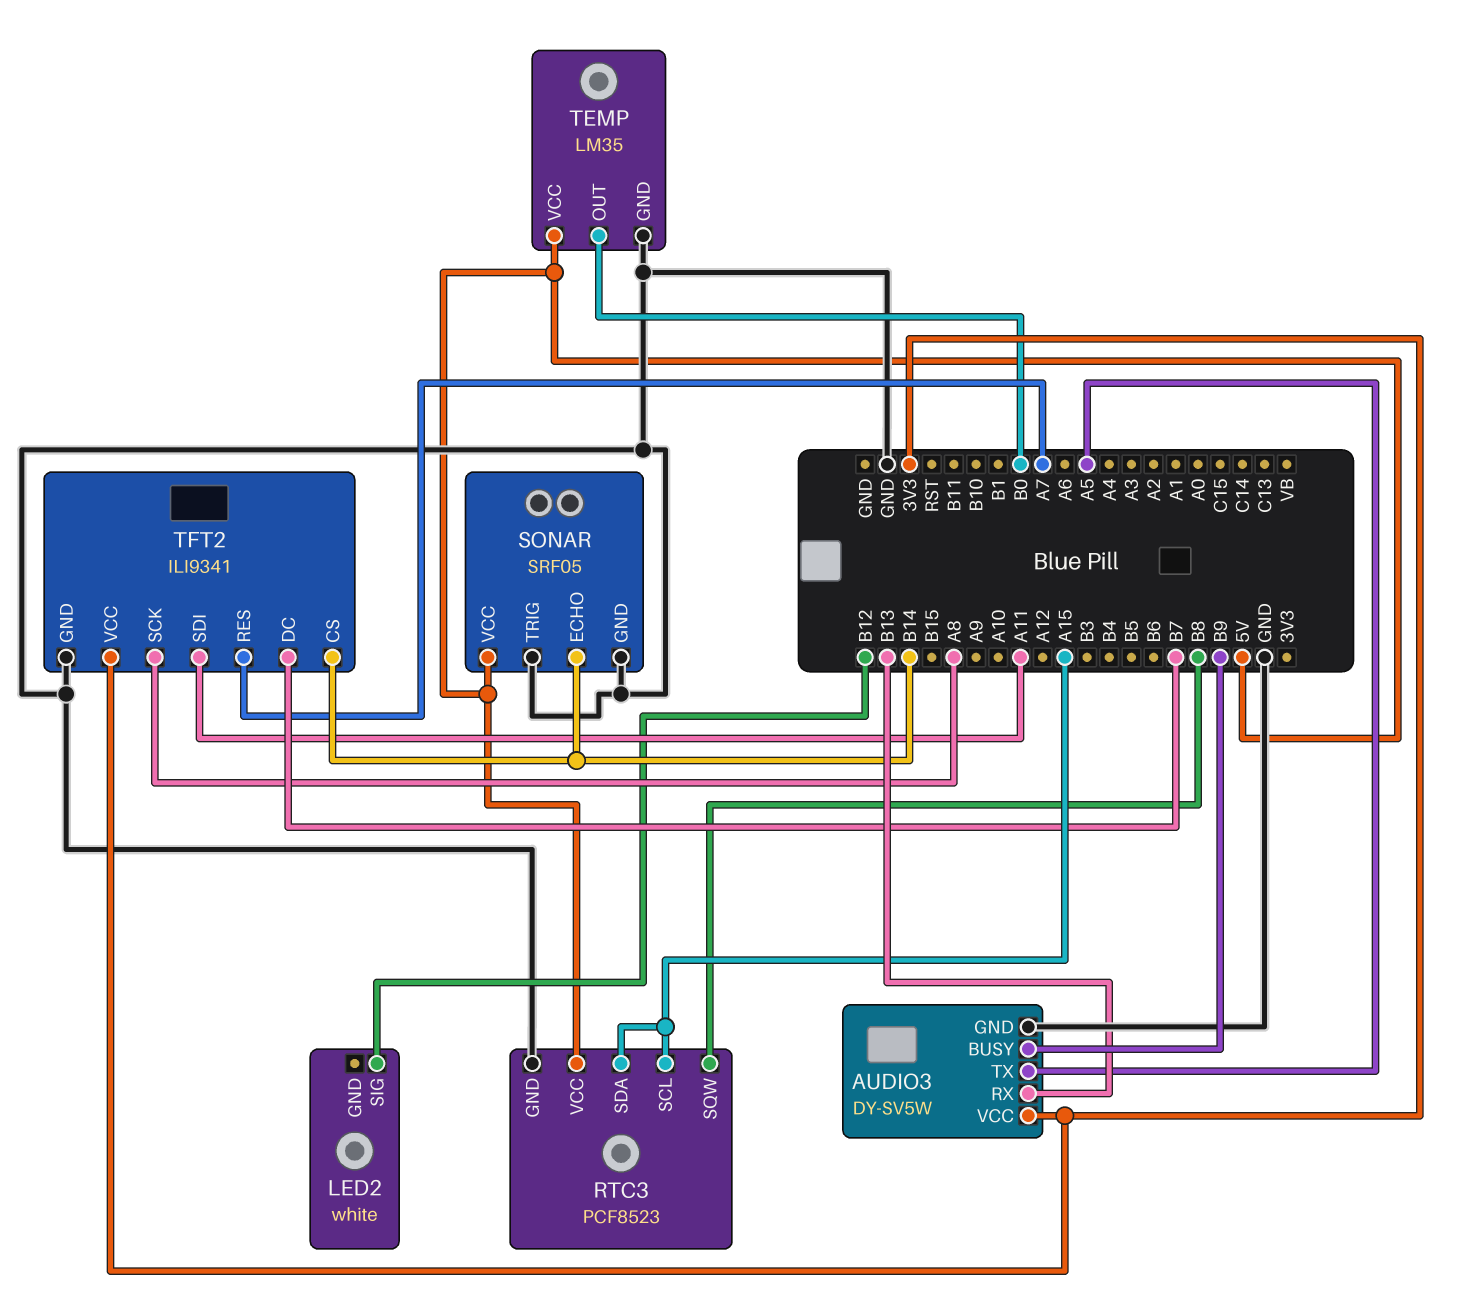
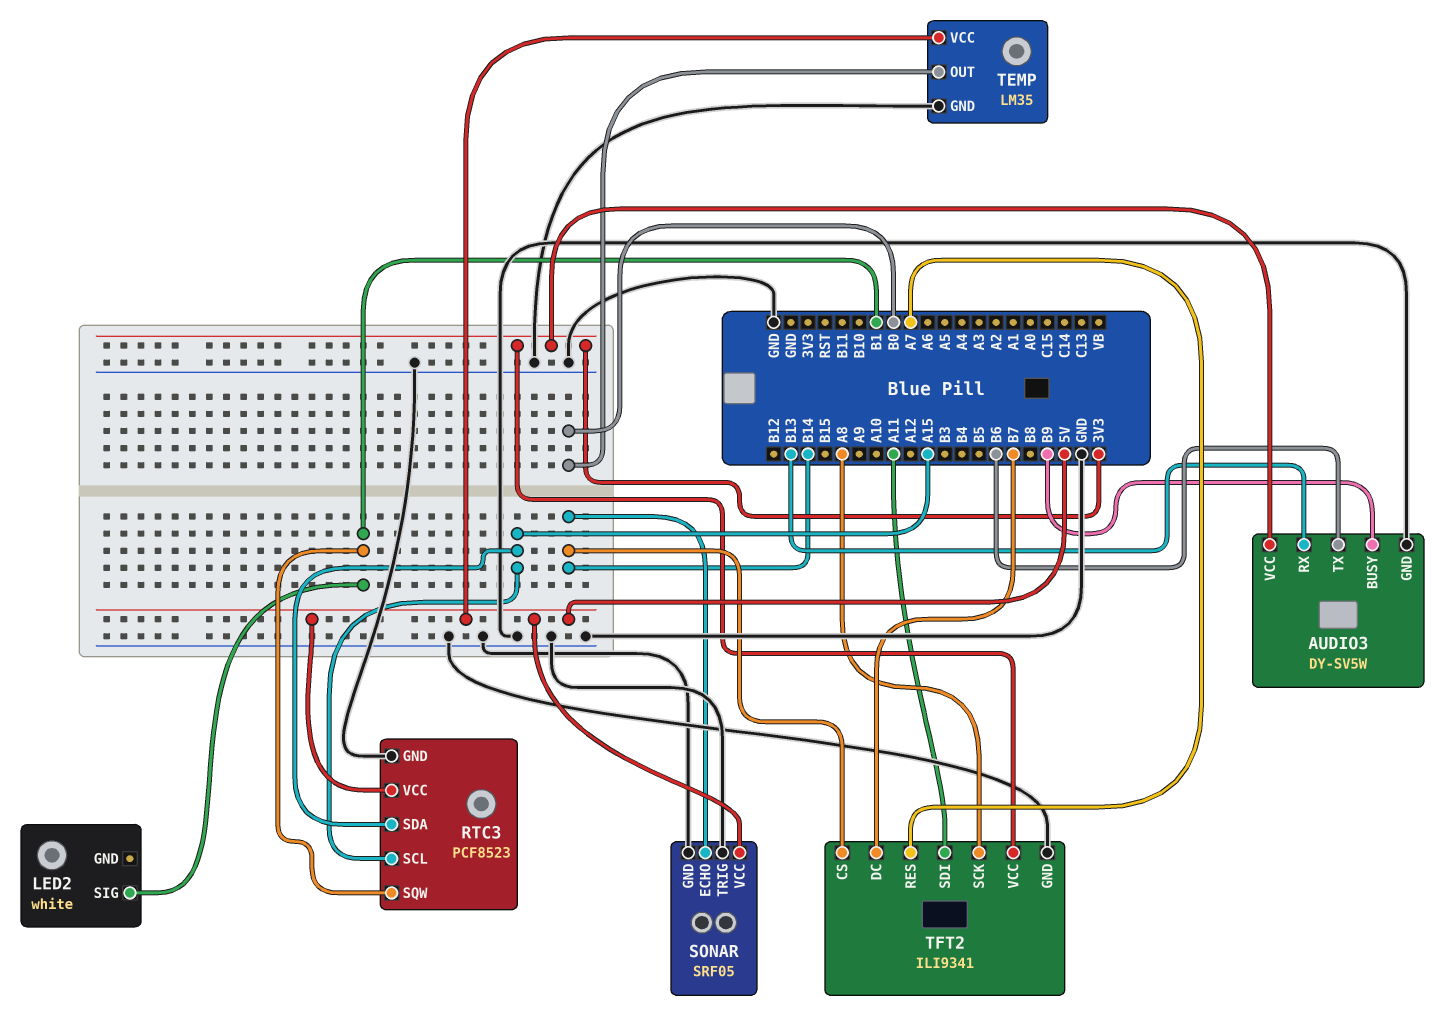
AUDIO3 pin TX: A5 -> B6
LED2 pin SIG: B12 -> B1
RTC3 pin SQW: B8 -> B1

